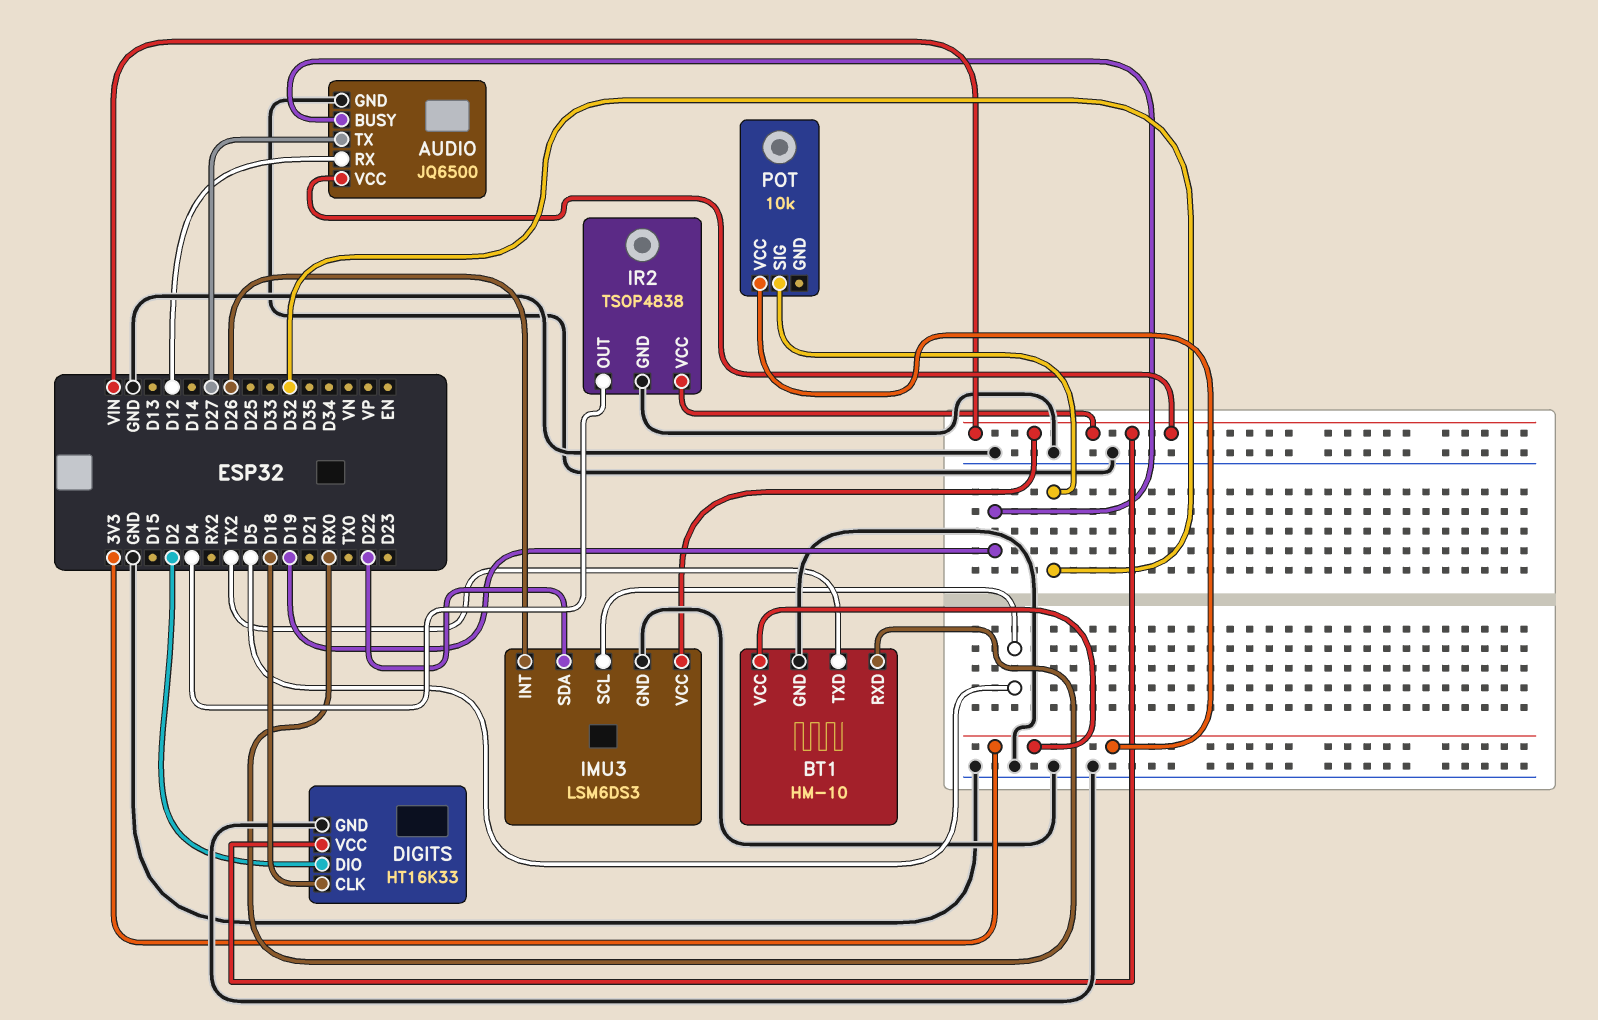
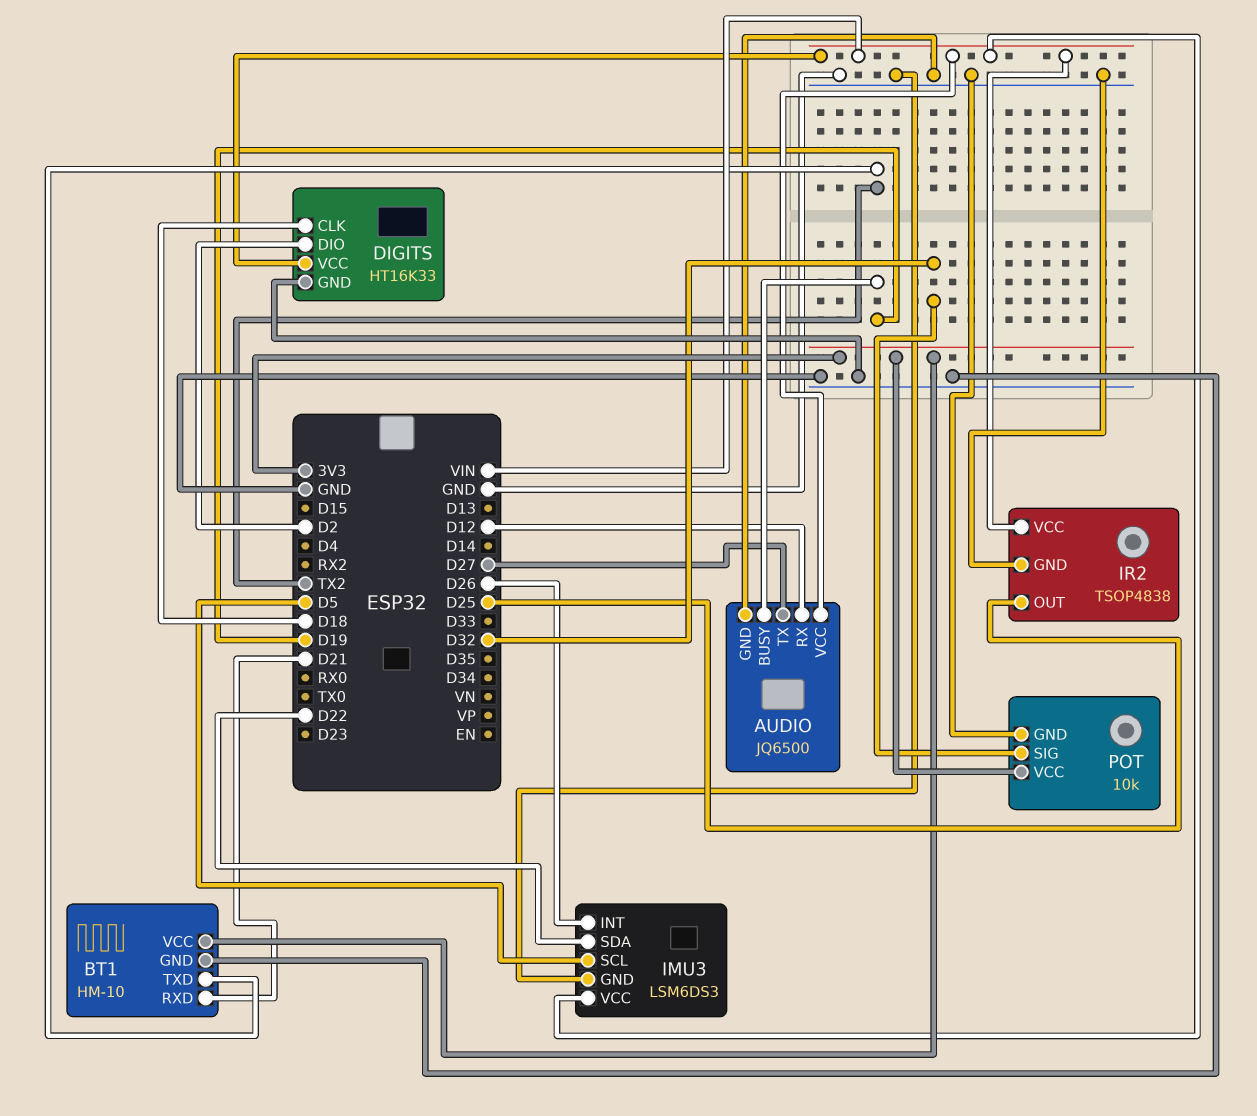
BT1 pin RXD: RX0 -> D21
IR2 pin OUT: D4 -> D25
POT pin GND: none -> GND

